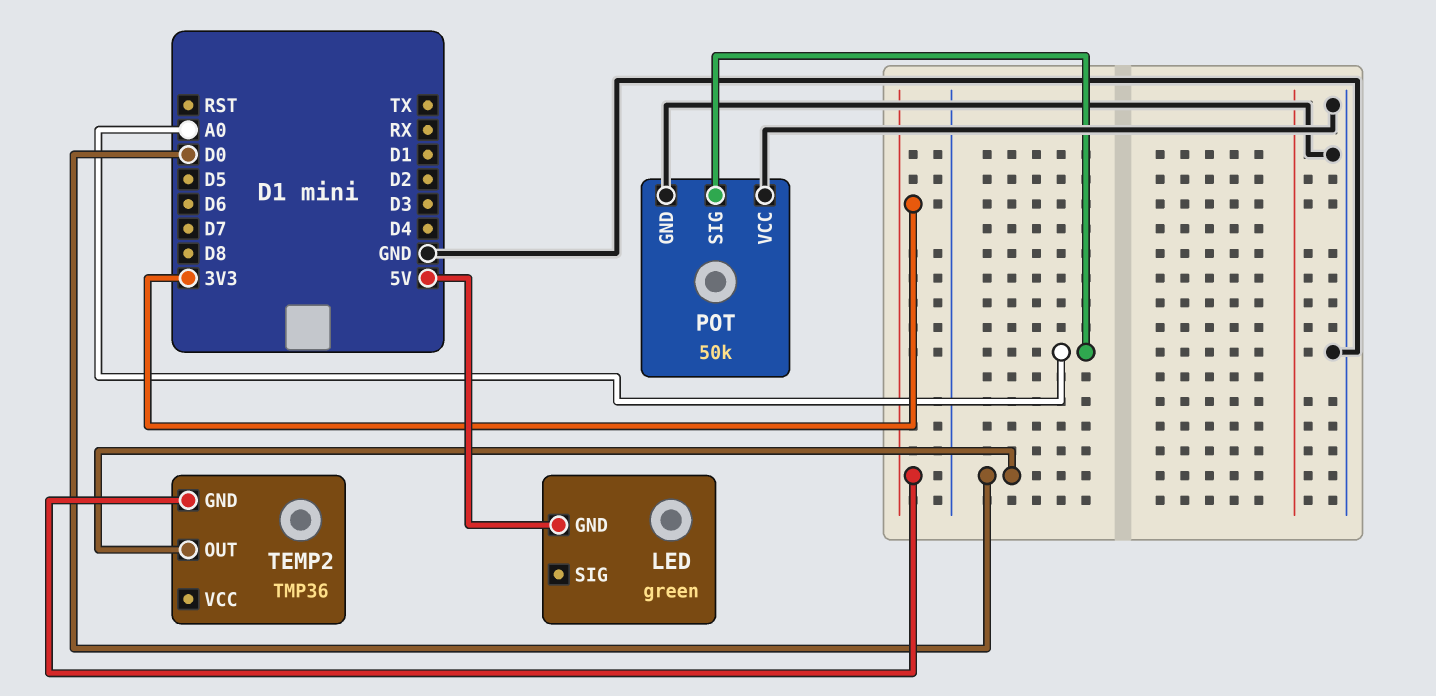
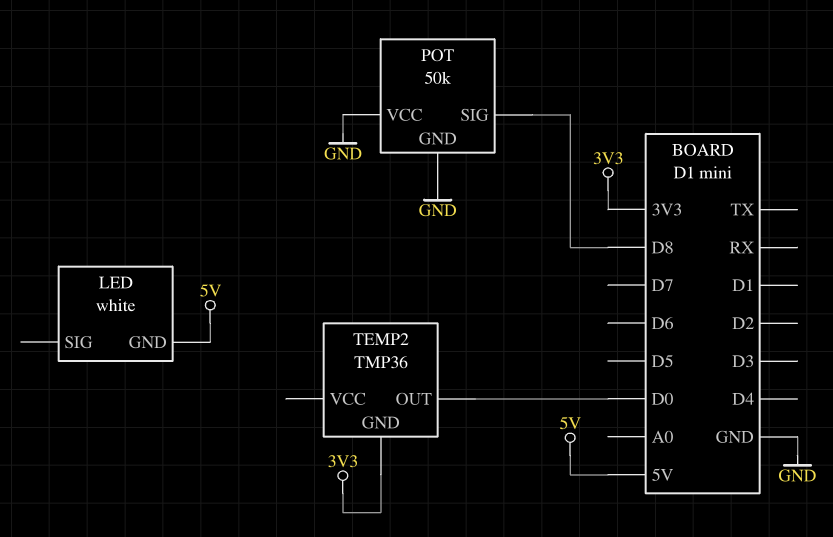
LED: green -> white
POT pin SIG: A0 -> D8

